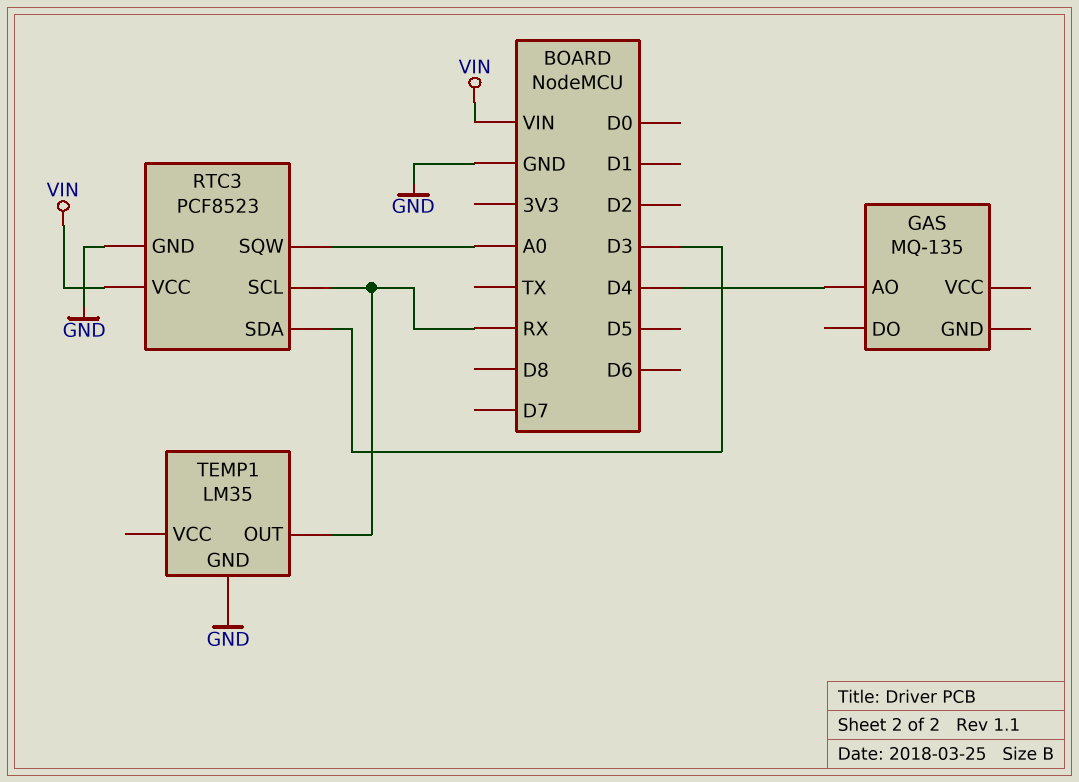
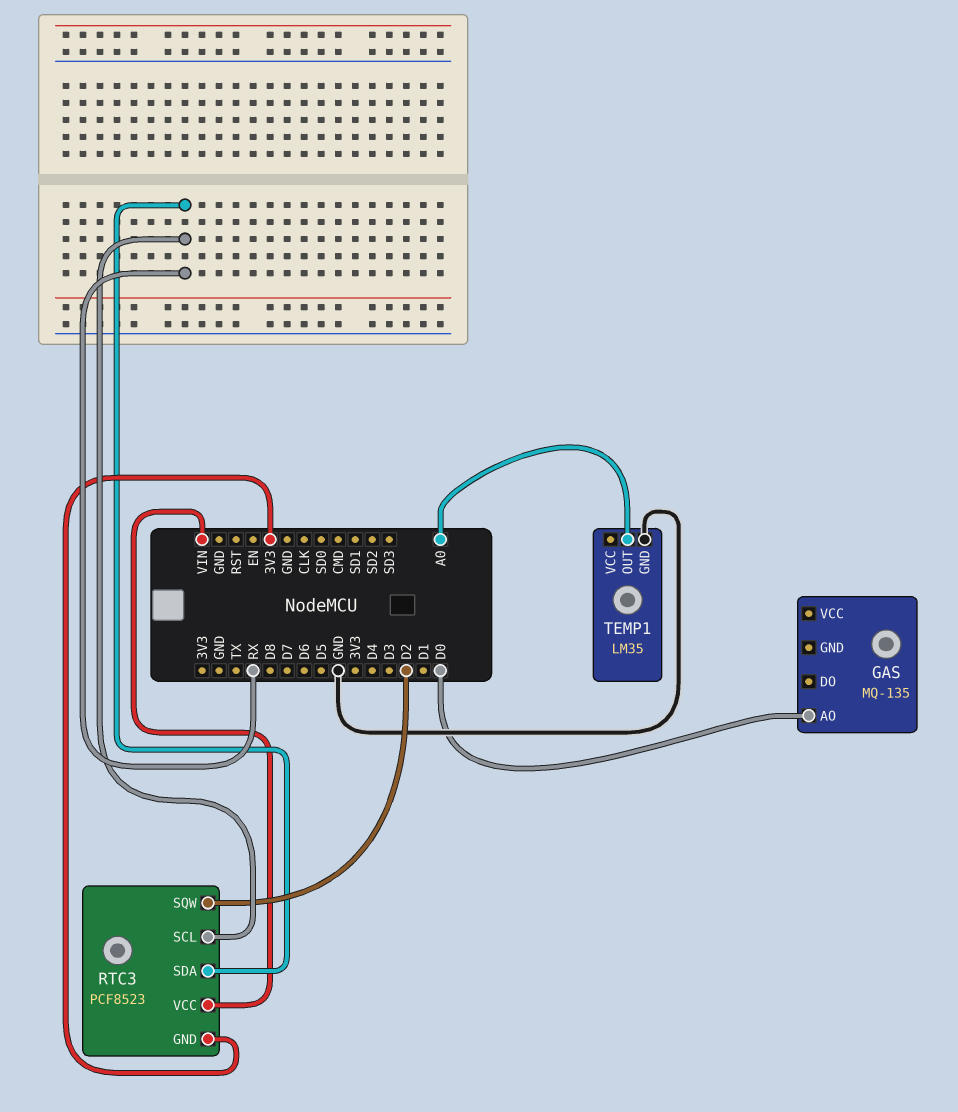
GAS pin AO: D4 -> D0
RTC3 pin GND: GND -> 3V3
RTC3 pin SDA: D3 -> RX
RTC3 pin SQW: A0 -> D2
TEMP1 pin OUT: RX -> A0

